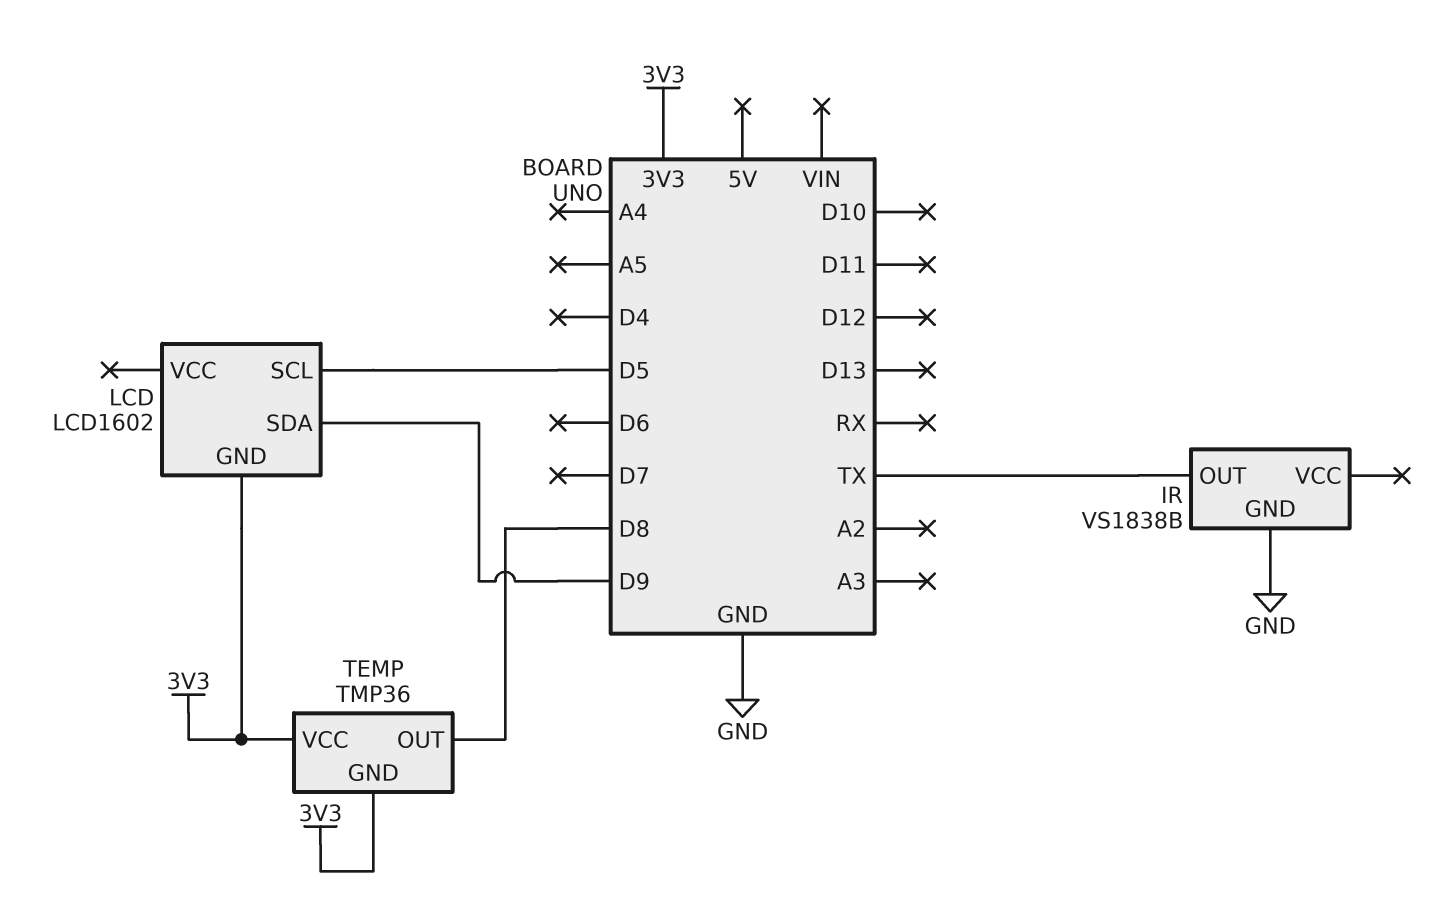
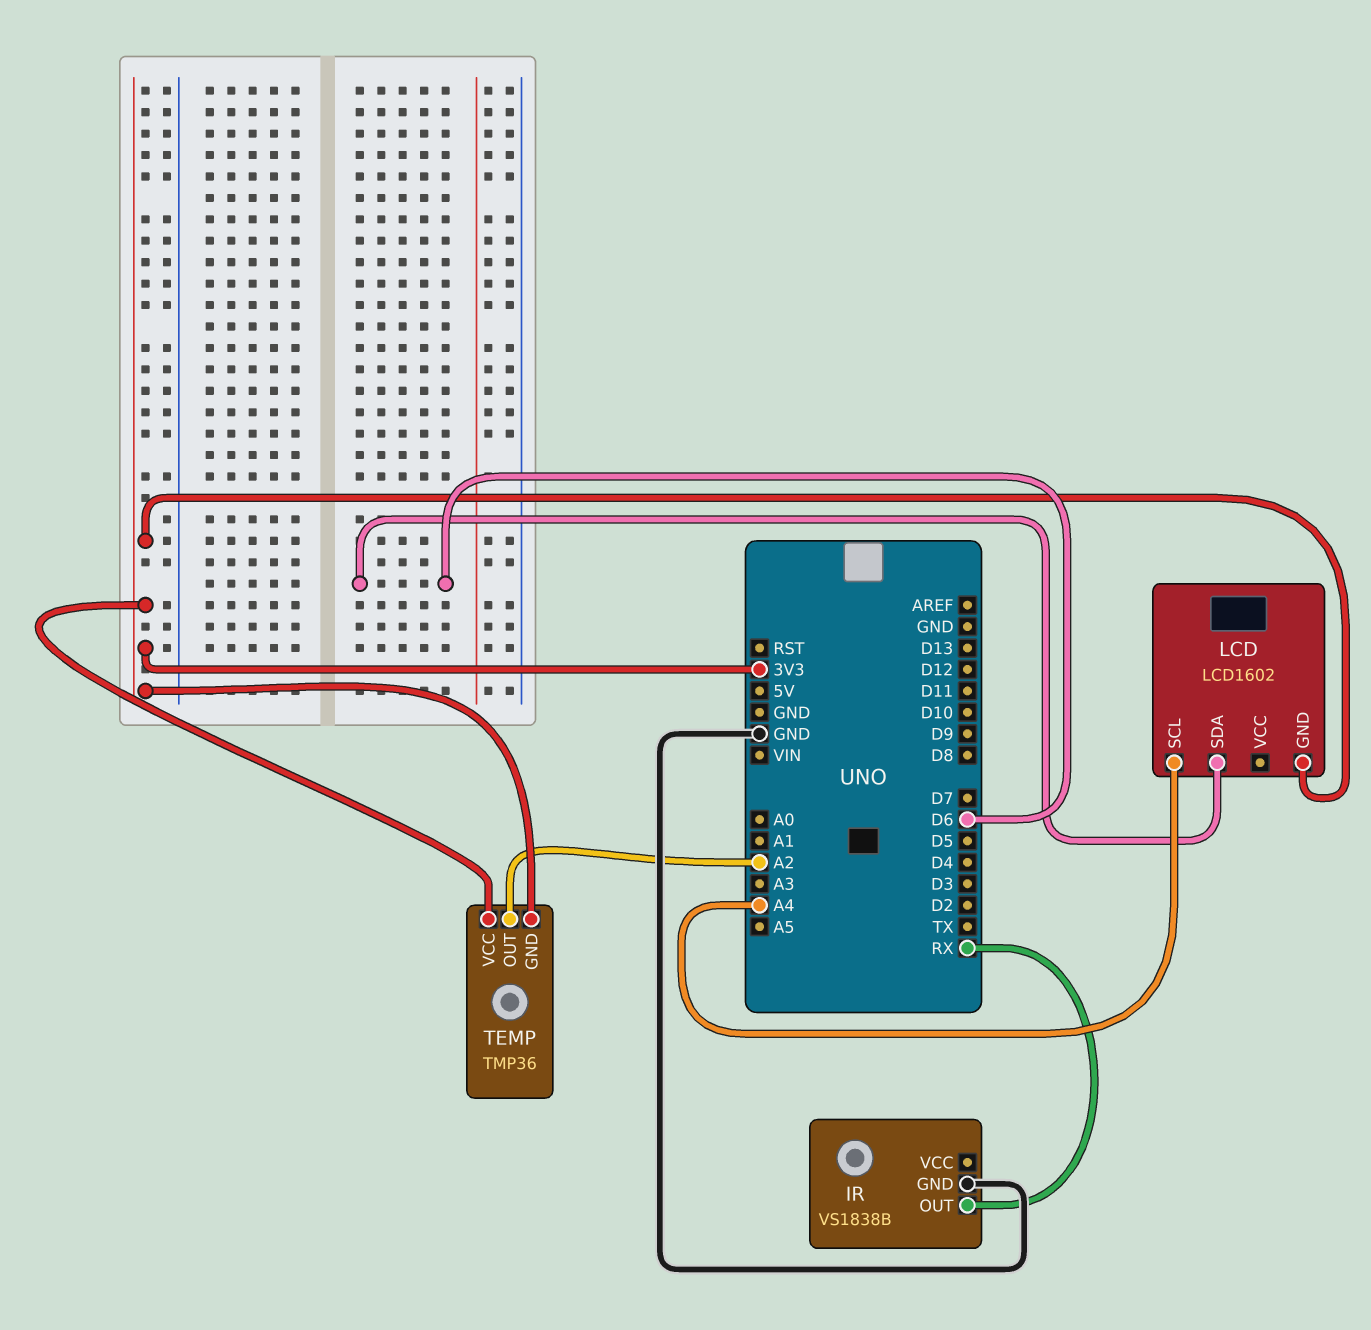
IR pin OUT: TX -> RX
LCD pin SCL: D5 -> A4
LCD pin SDA: D9 -> D6
TEMP pin OUT: D8 -> A2

